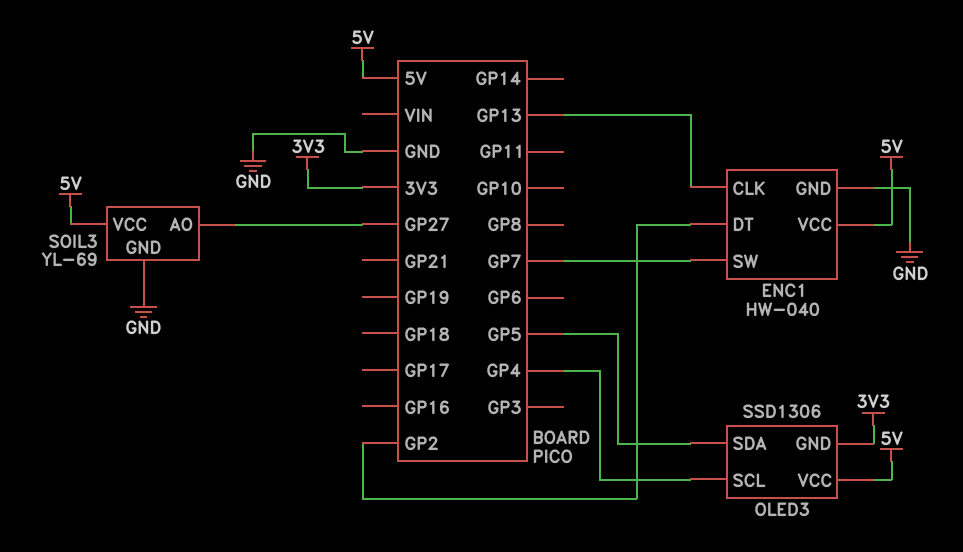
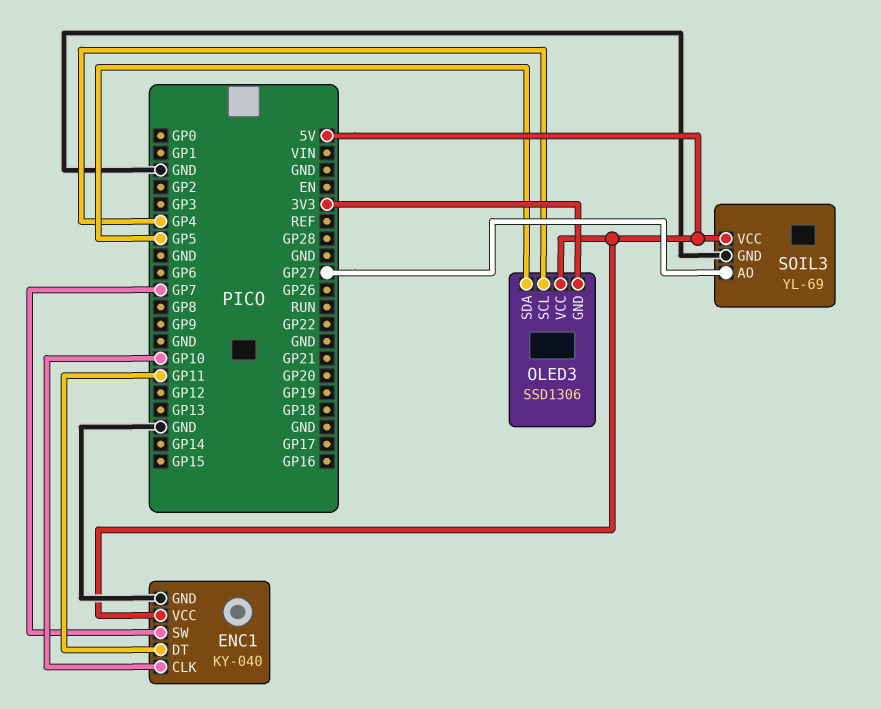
ENC1: HW-040 -> KY-040
ENC1 pin CLK: GP13 -> GP10
ENC1 pin DT: GP2 -> GP11

